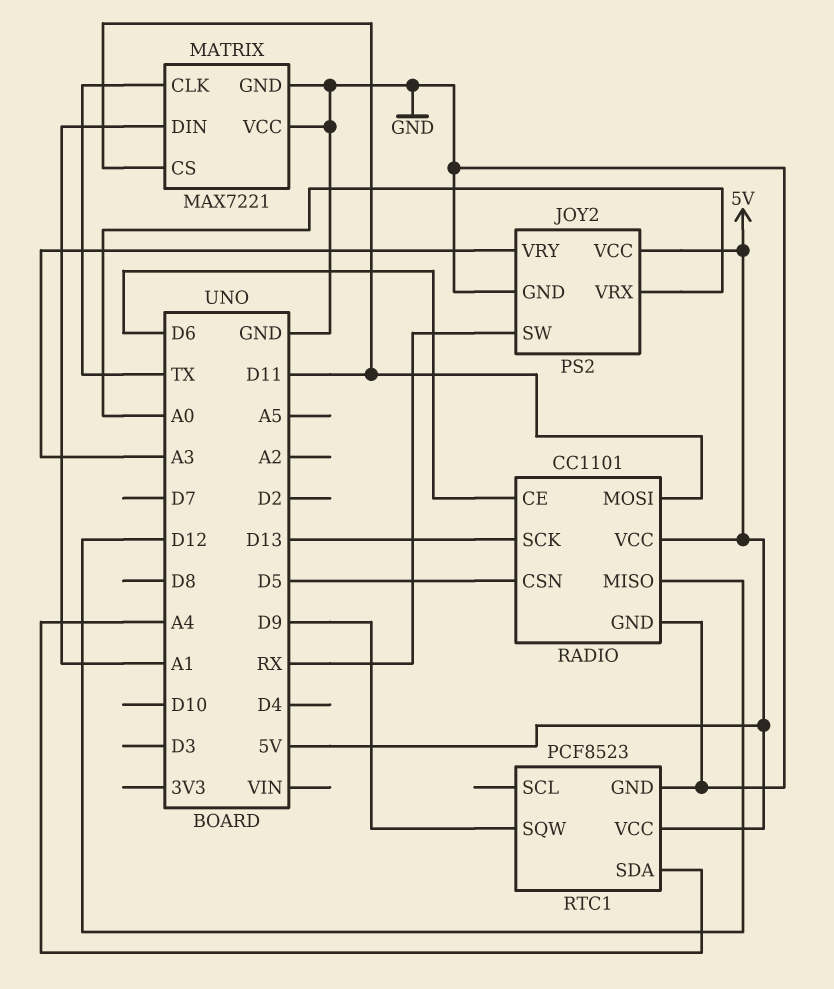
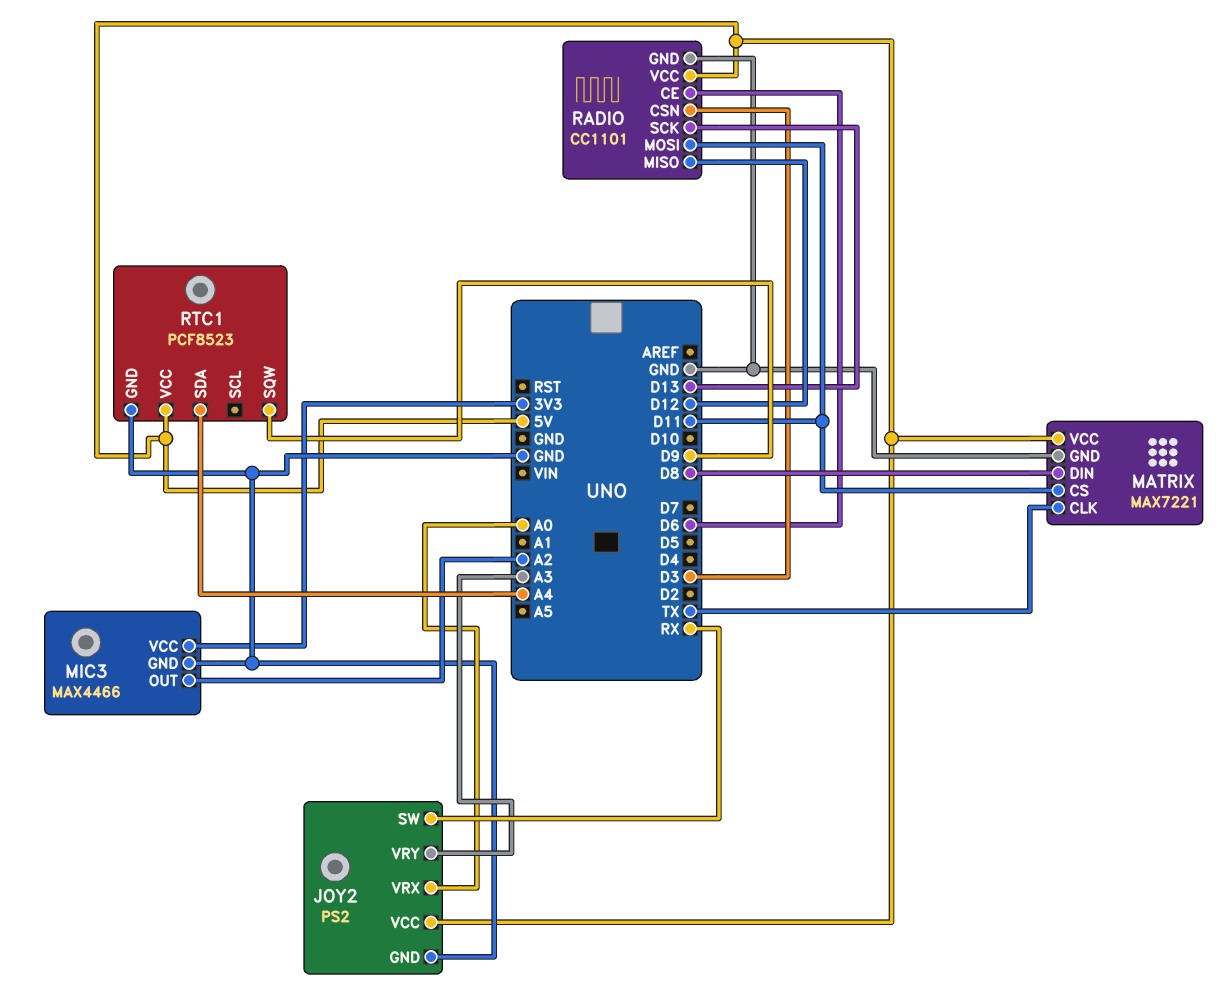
MATRIX pin DIN: A1 -> D8
MATRIX pin VCC: GND -> 5V
MIC3: none -> MAX4466
MIC3 pin GND: none -> GND
MIC3 pin OUT: none -> A2
MIC3 pin VCC: none -> 3V3
RADIO pin CSN: D5 -> D3

